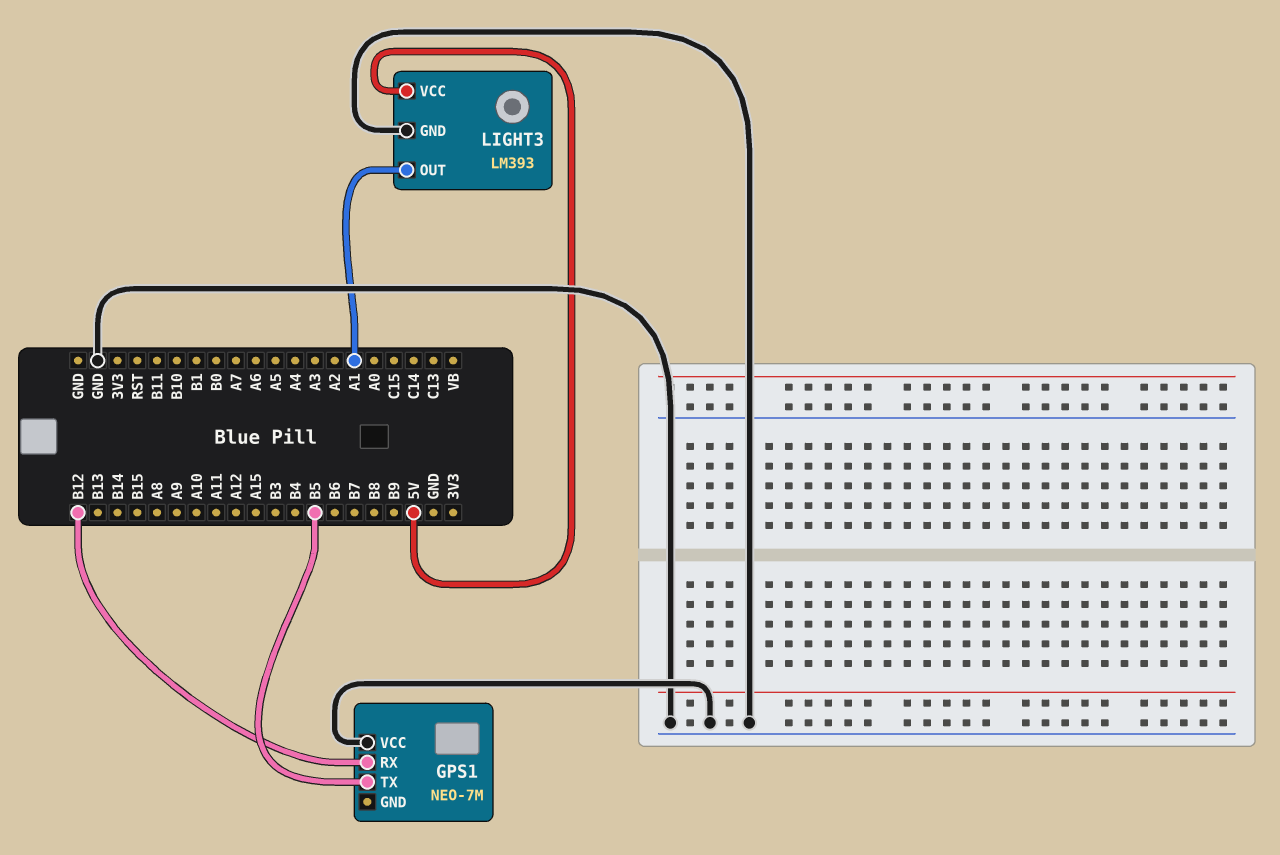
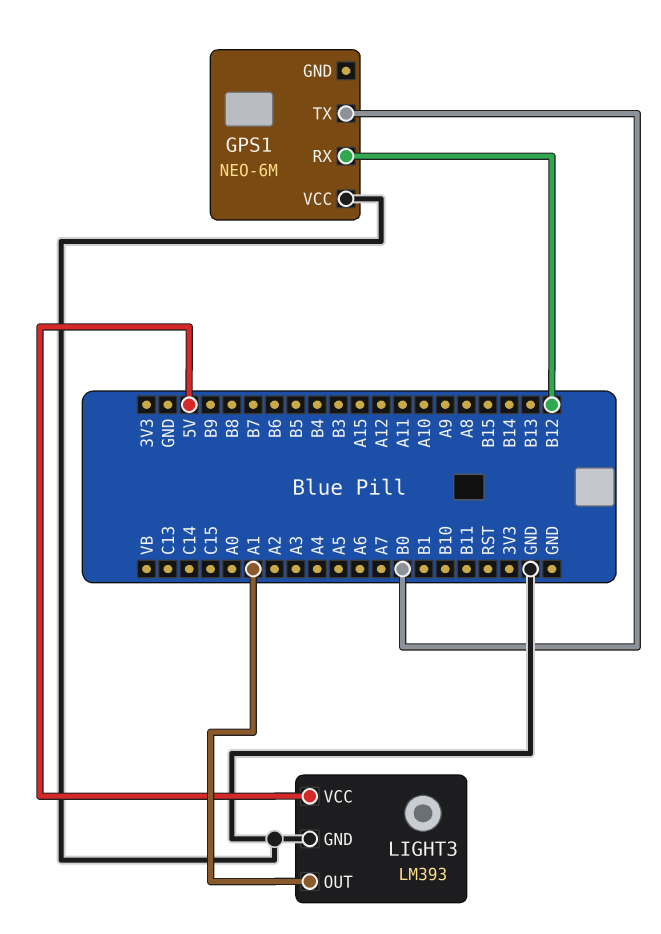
GPS1: NEO-7M -> NEO-6M
GPS1 pin TX: B5 -> B0

